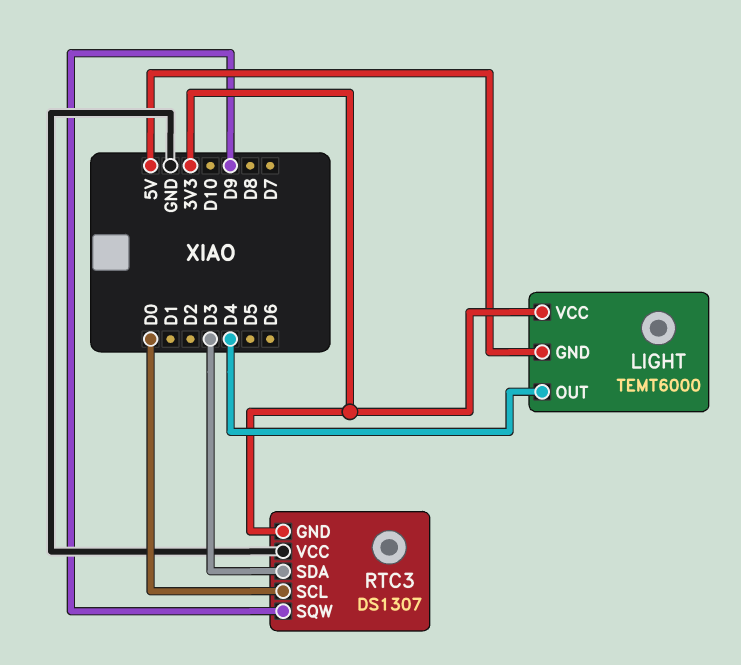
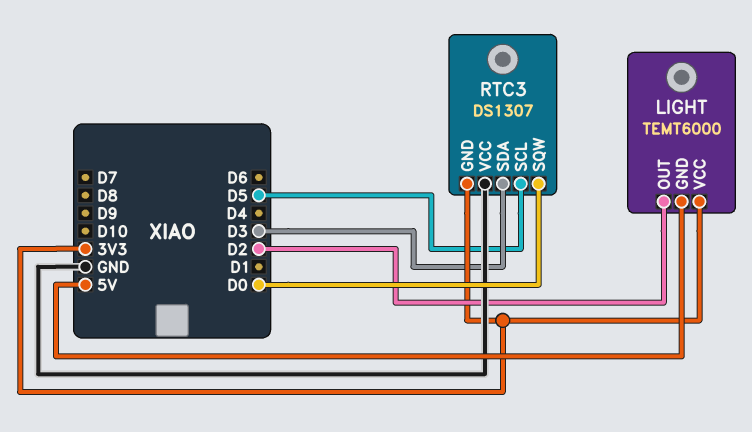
LIGHT pin OUT: D4 -> D2
RTC3 pin SCL: D0 -> D5
RTC3 pin SQW: D9 -> D0

